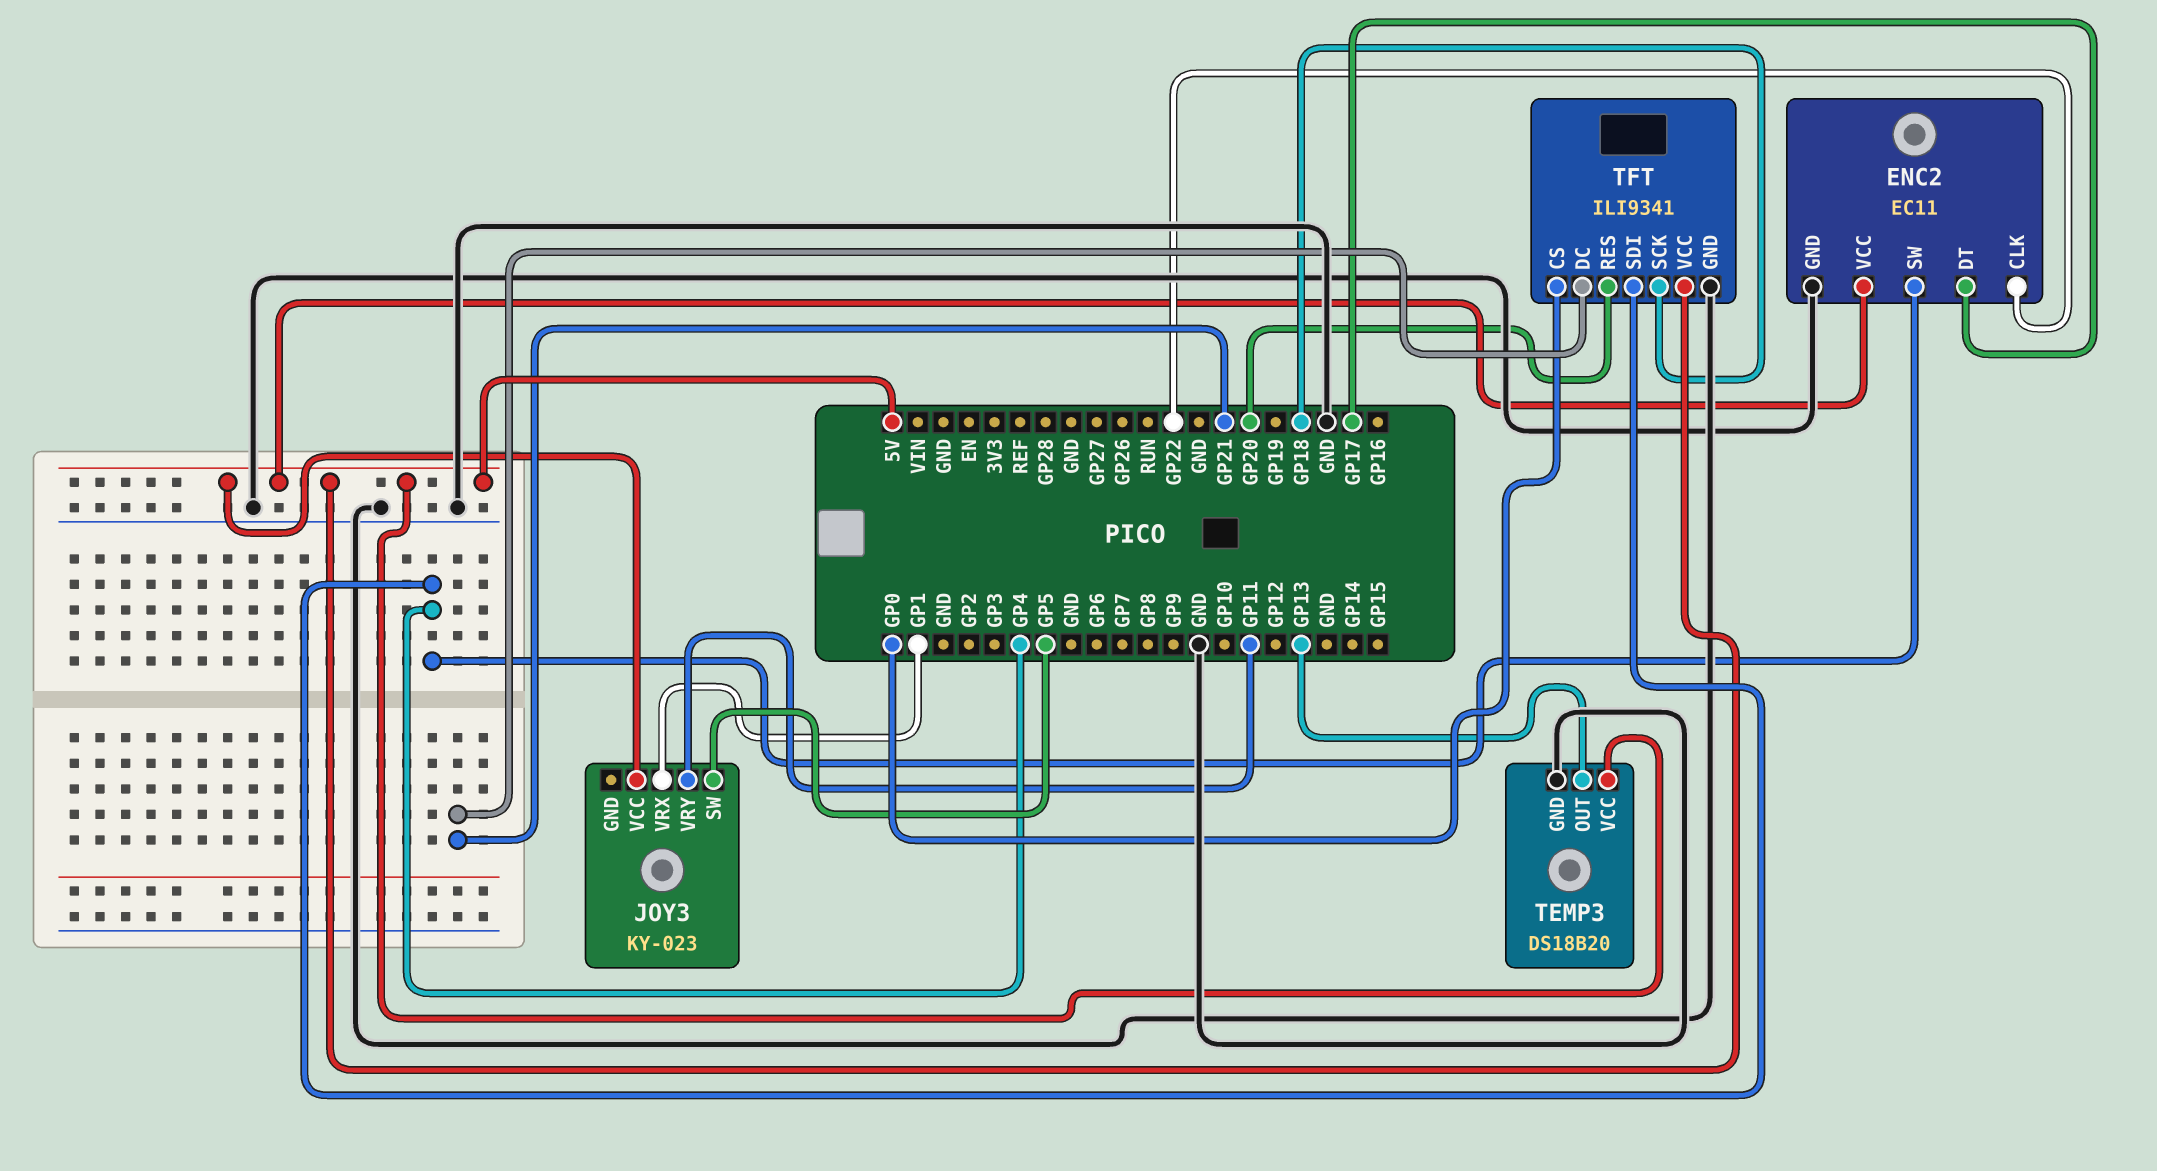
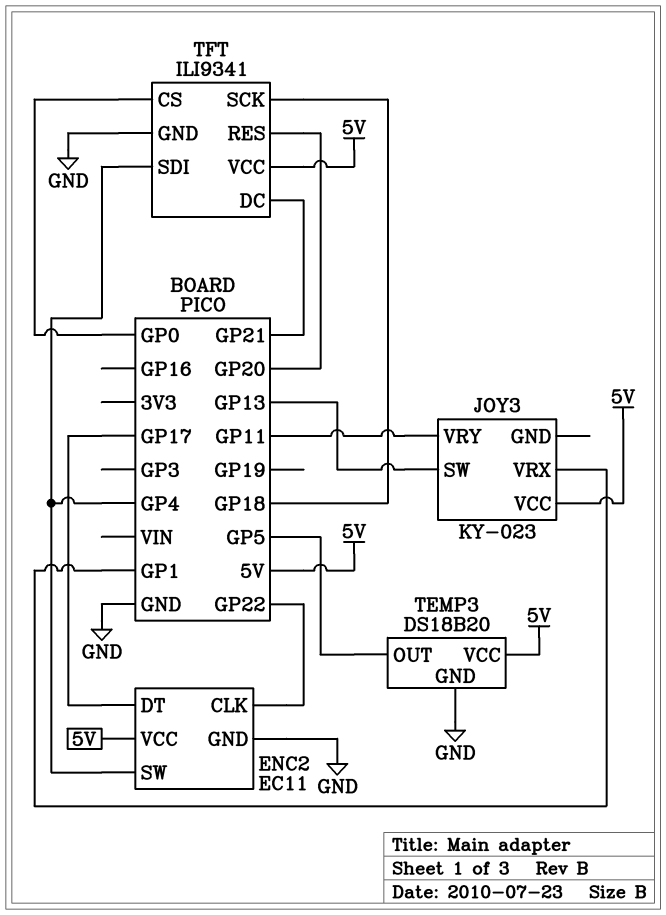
JOY3 pin SW: GP5 -> GP13
TEMP3 pin OUT: GP13 -> GP5

